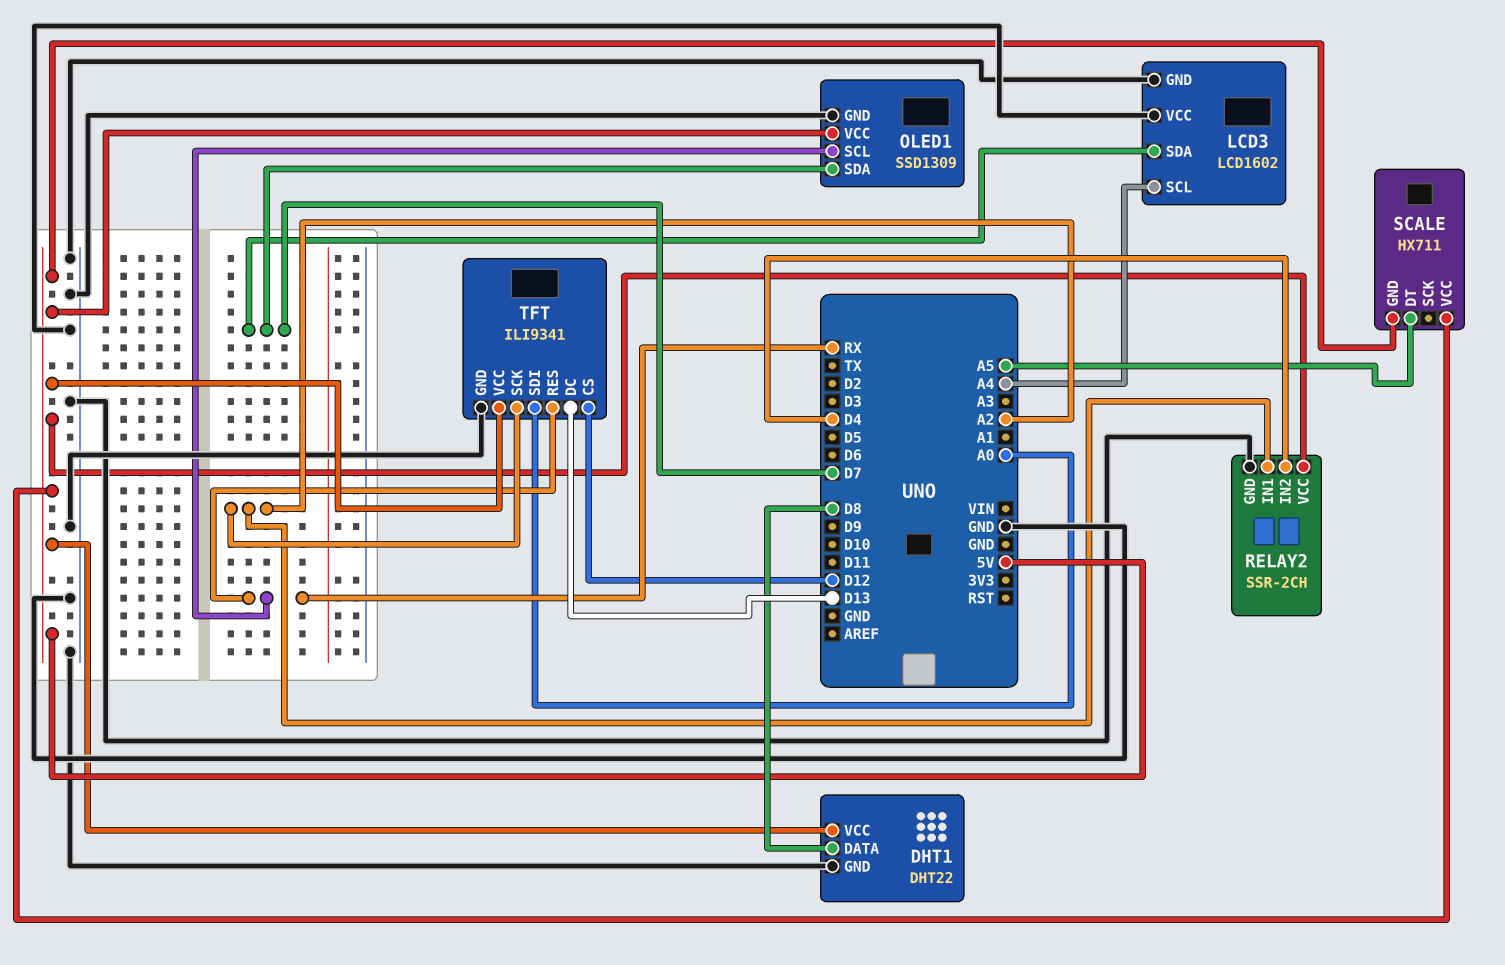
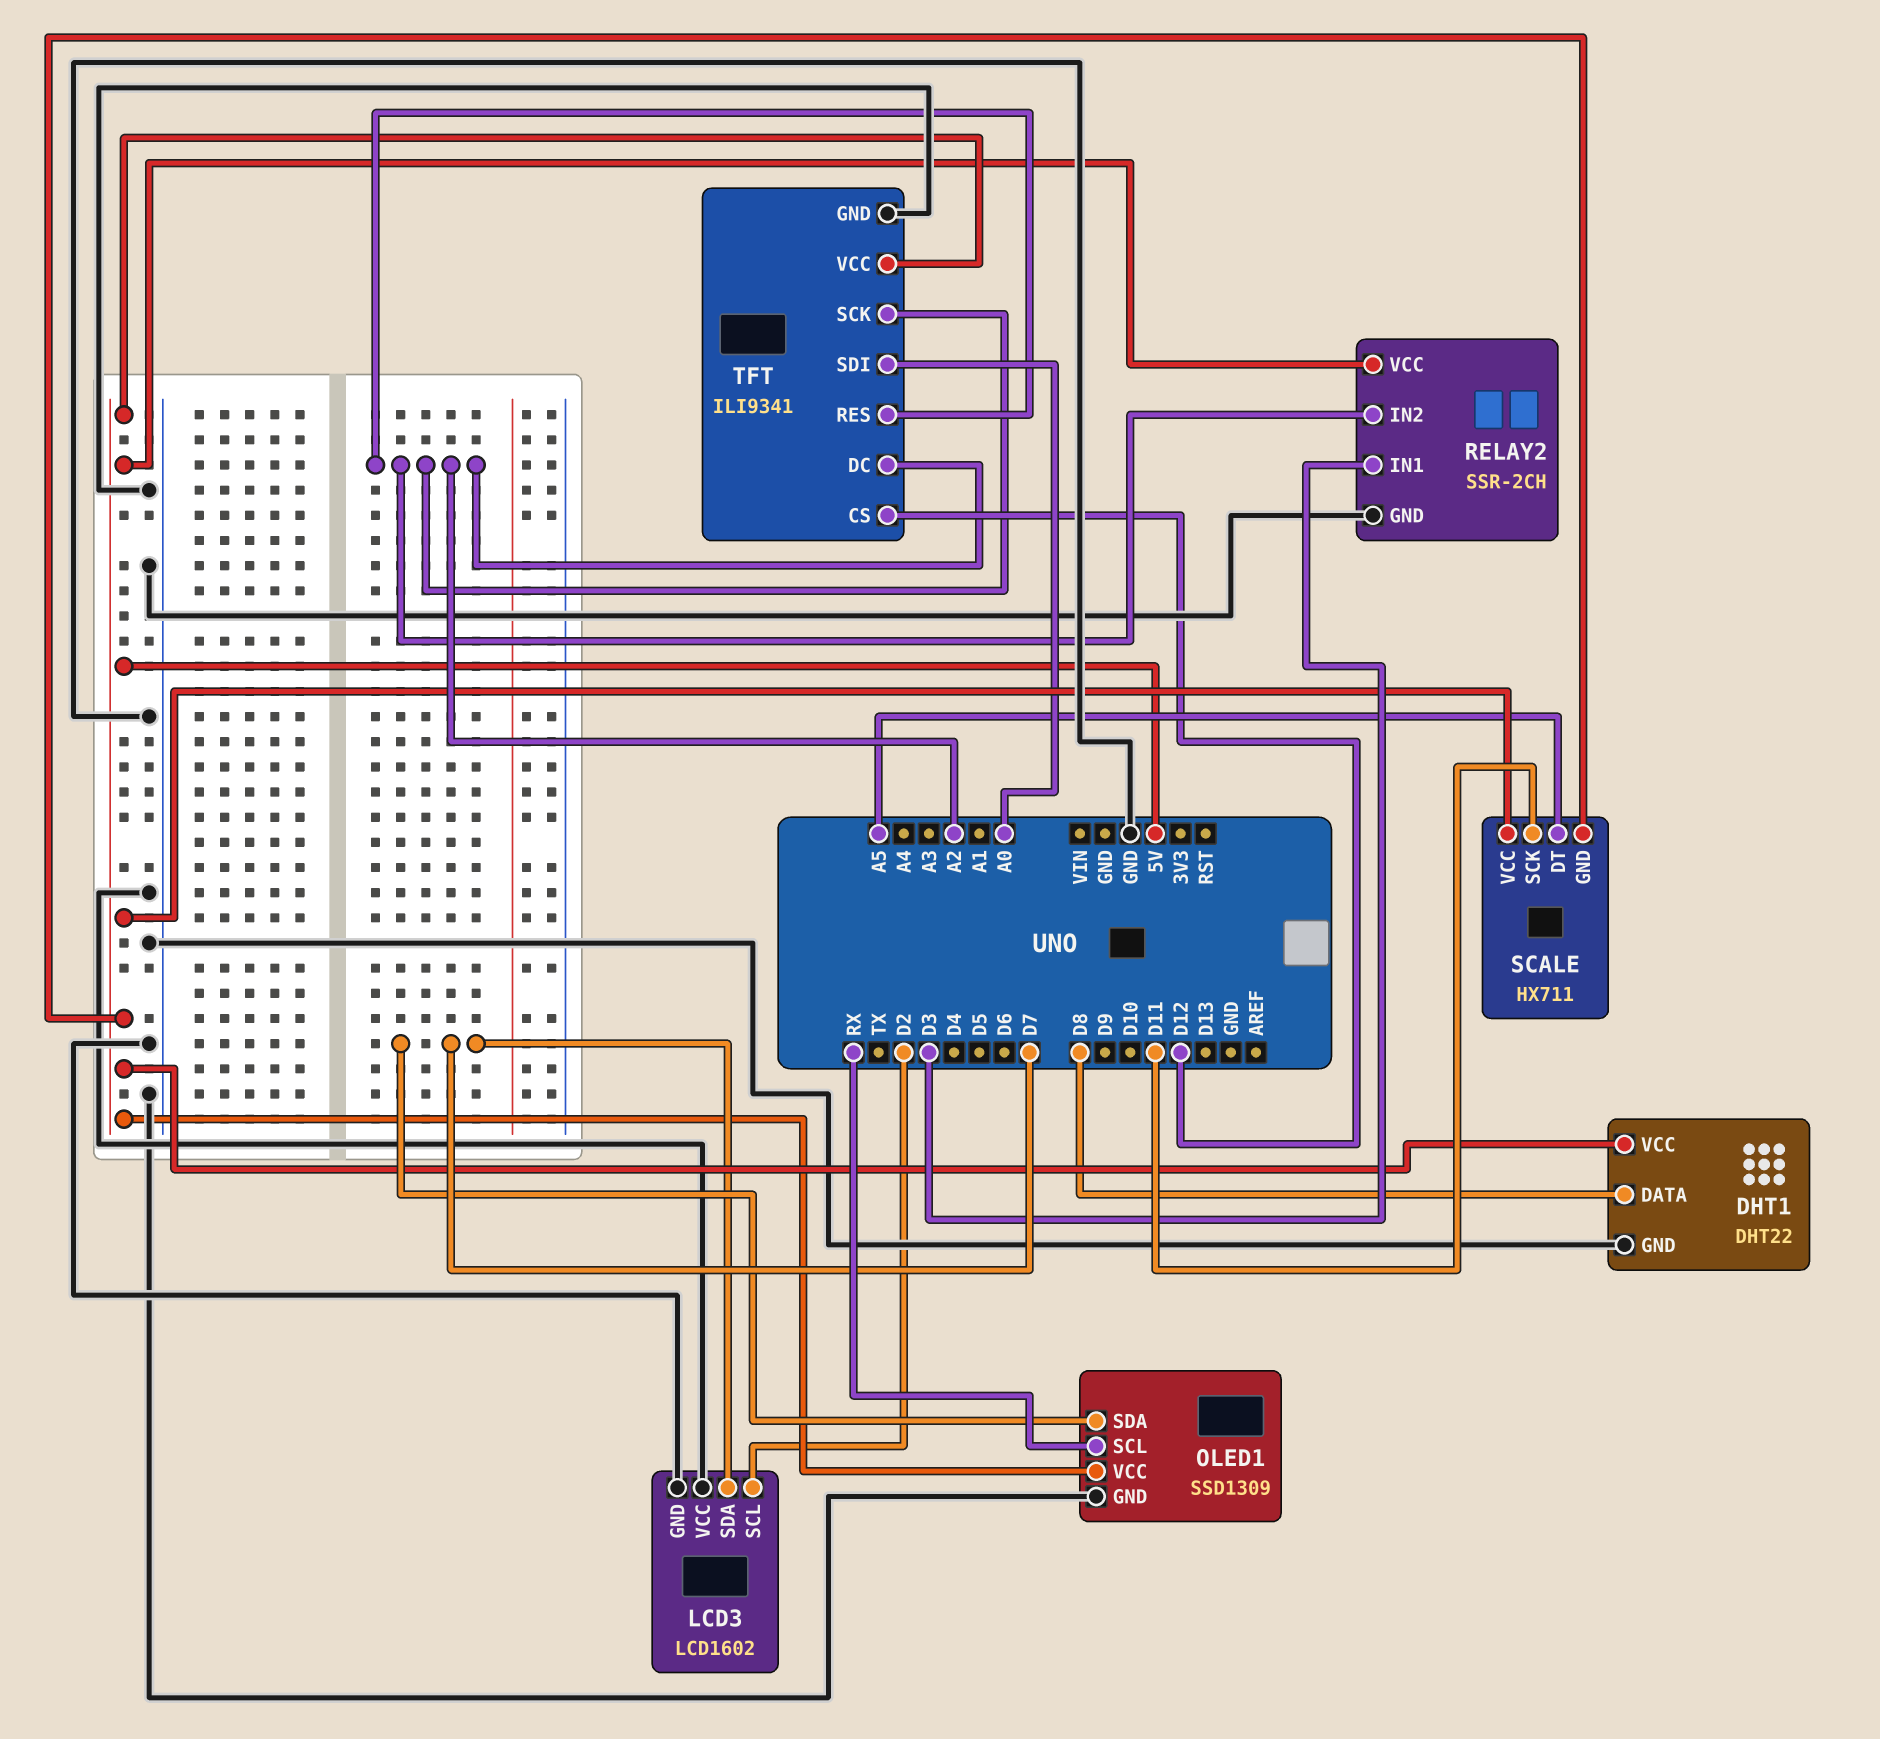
LCD3 pin SCL: A4 -> D2
RELAY2 pin IN1: A2 -> D3
RELAY2 pin IN2: D4 -> A2
SCALE pin SCK: none -> D11
TFT pin DC: D13 -> A2
TFT pin RES: RX -> A2

